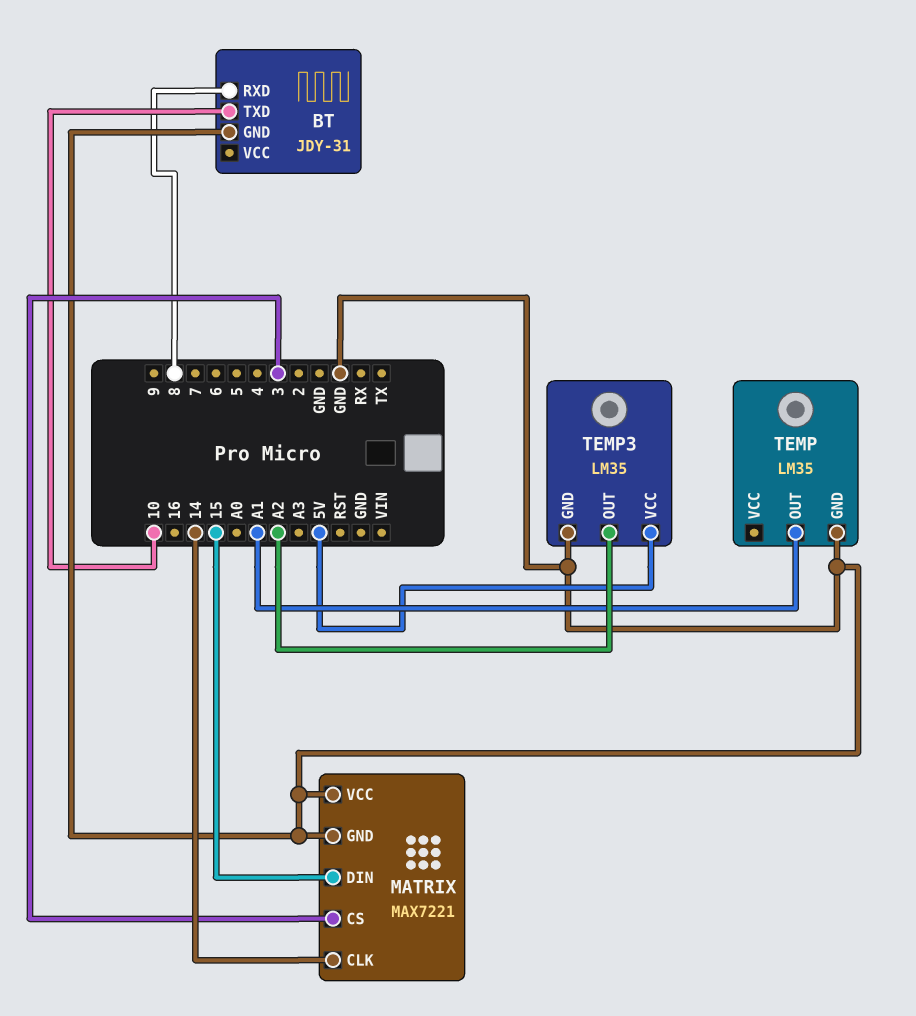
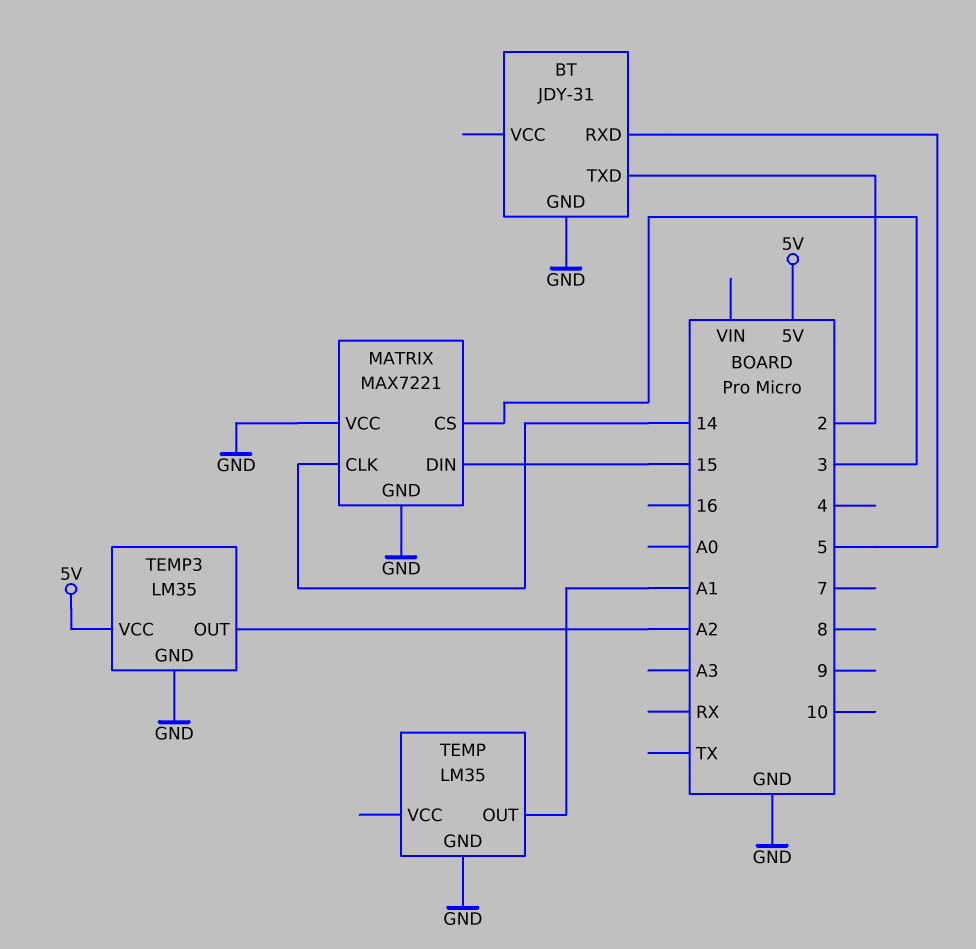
BT pin RXD: 8 -> 5
BT pin TXD: 10 -> 2

